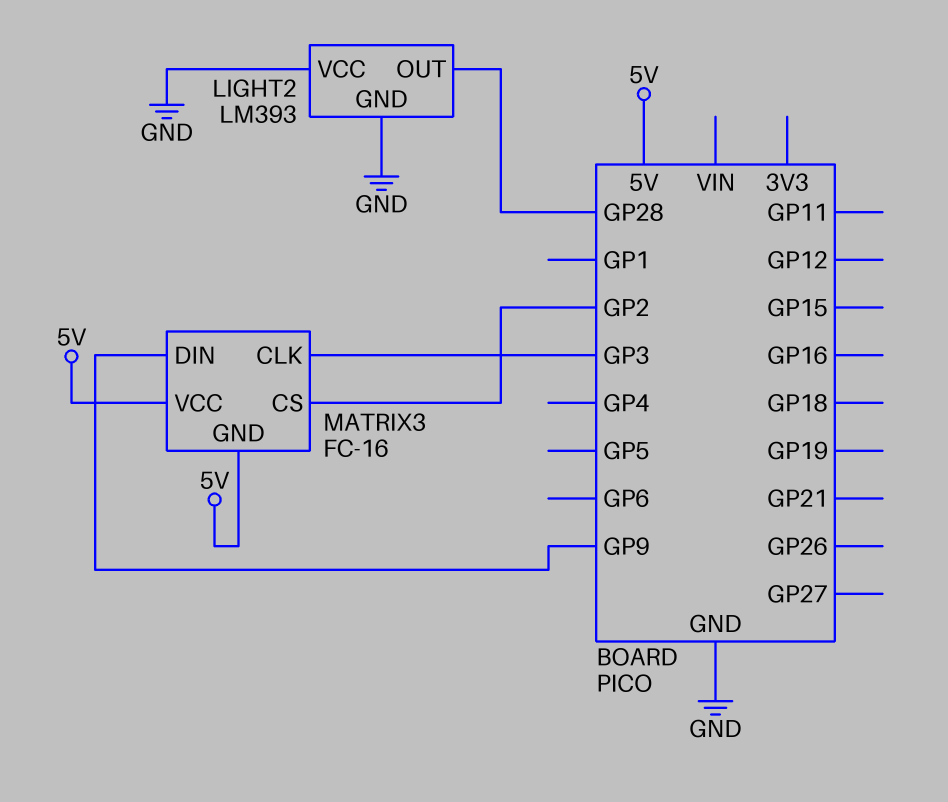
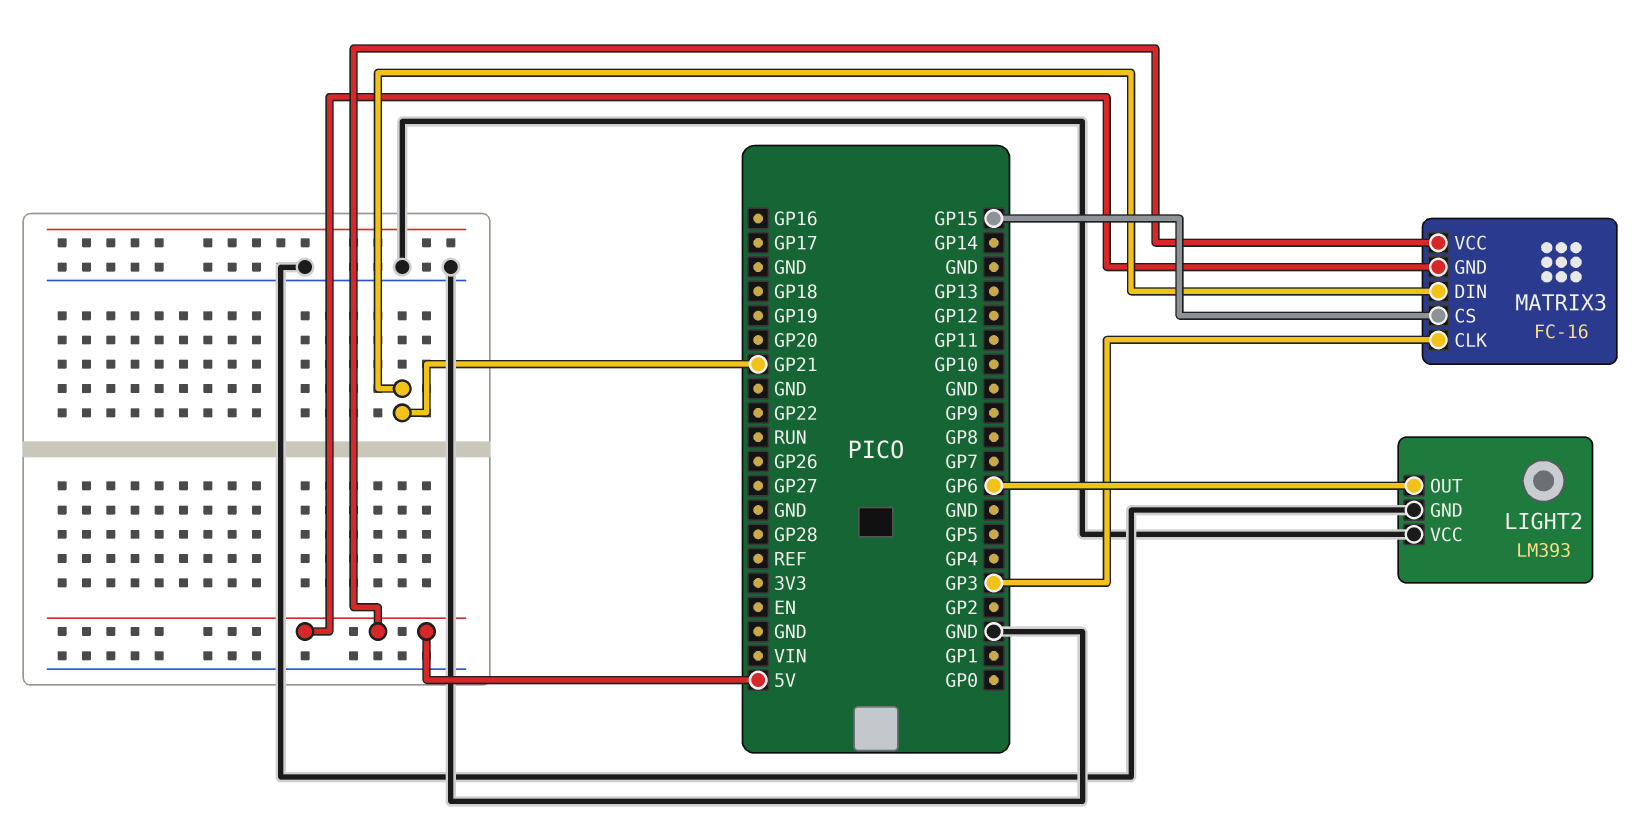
LIGHT2 pin OUT: GP28 -> GP6
MATRIX3 pin CS: GP2 -> GP15
MATRIX3 pin DIN: GP9 -> GP21

